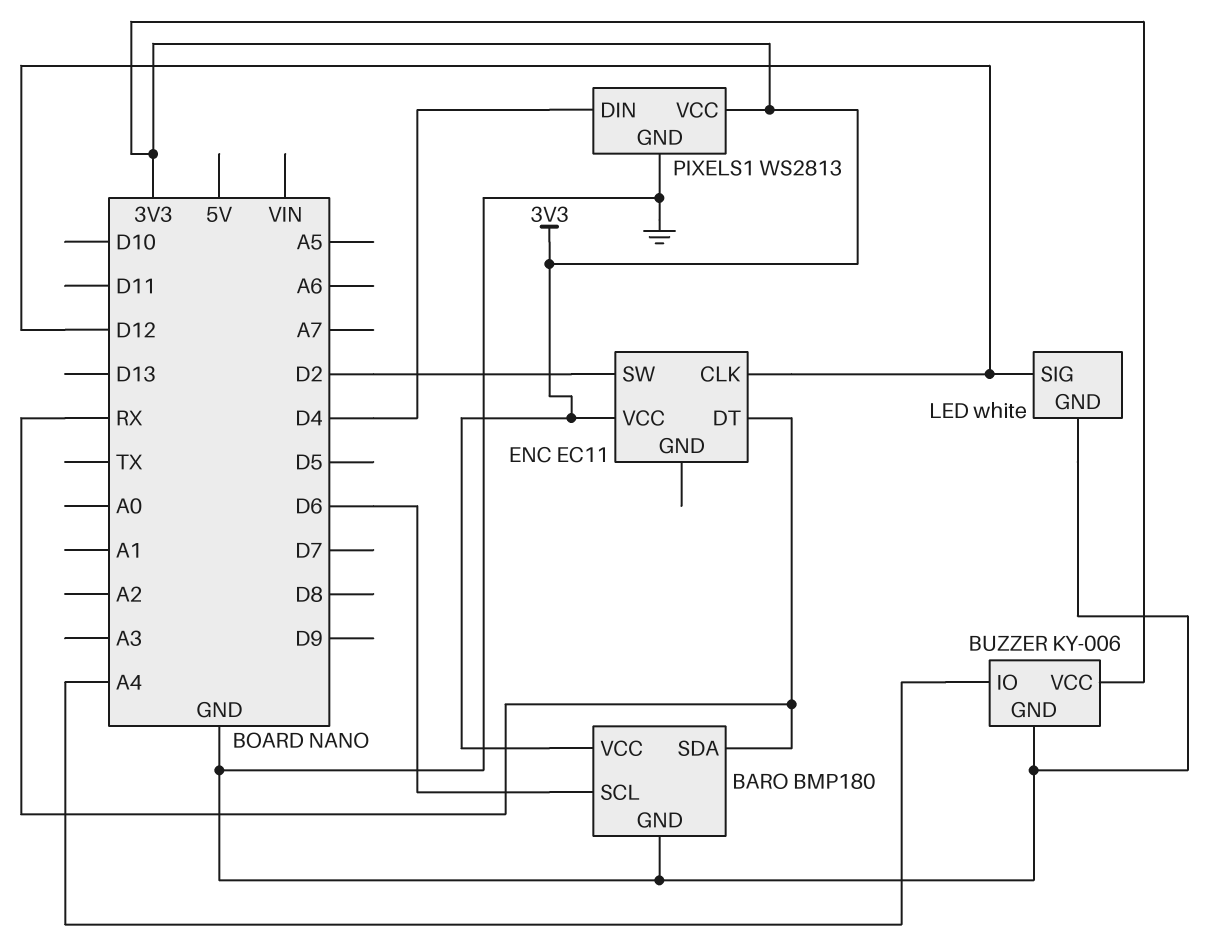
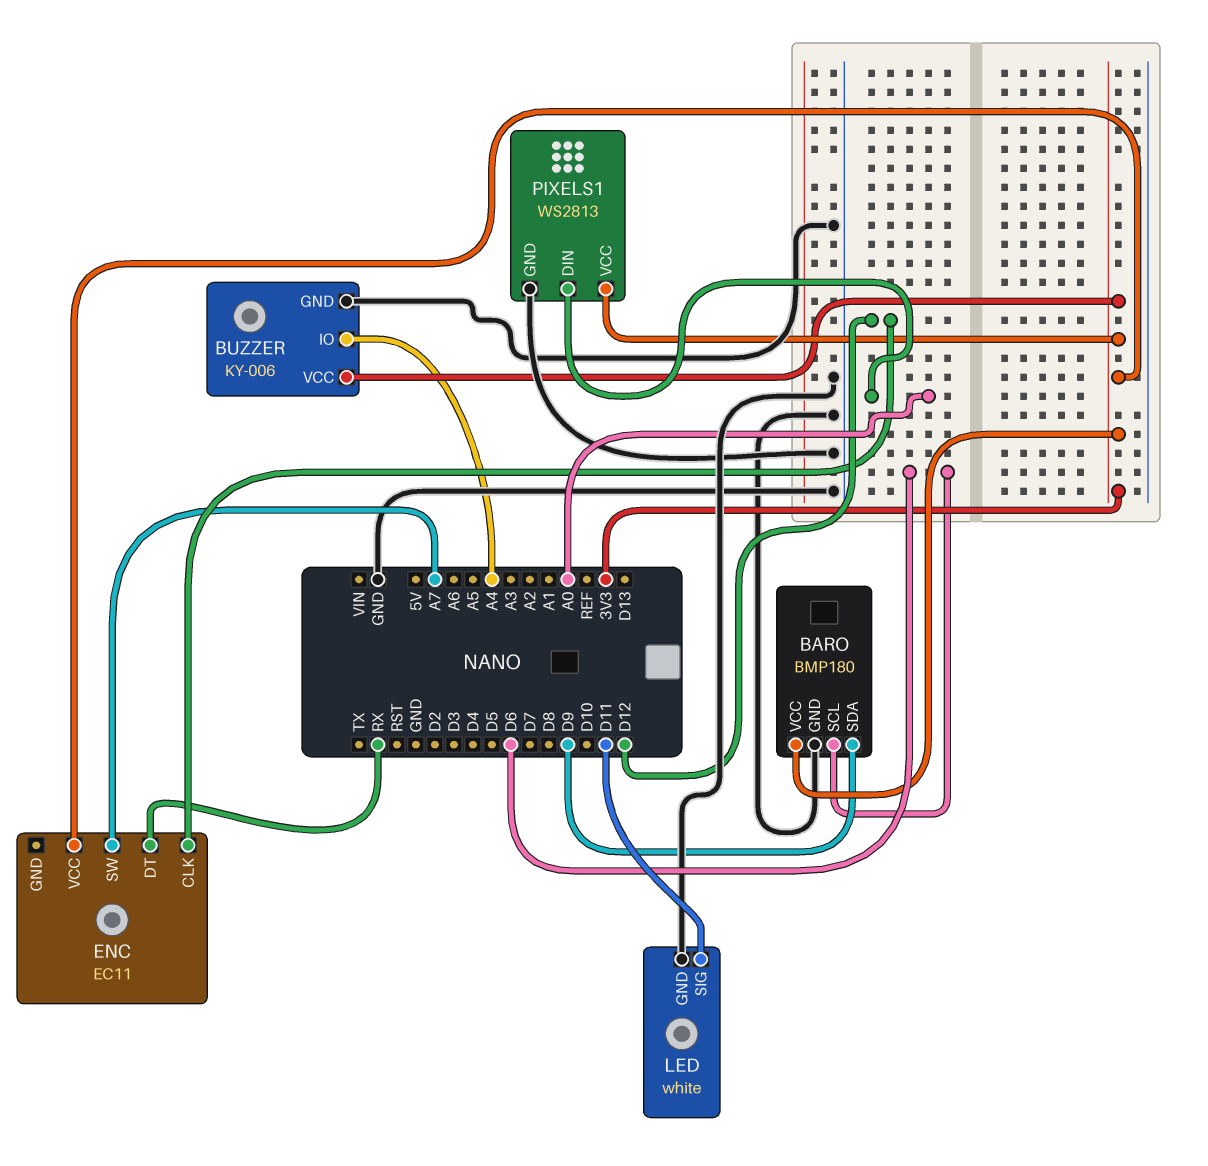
BARO pin SDA: RX -> D9
ENC pin SW: D2 -> A7
LED pin SIG: D12 -> D11
PIXELS1 pin DIN: D4 -> A0

